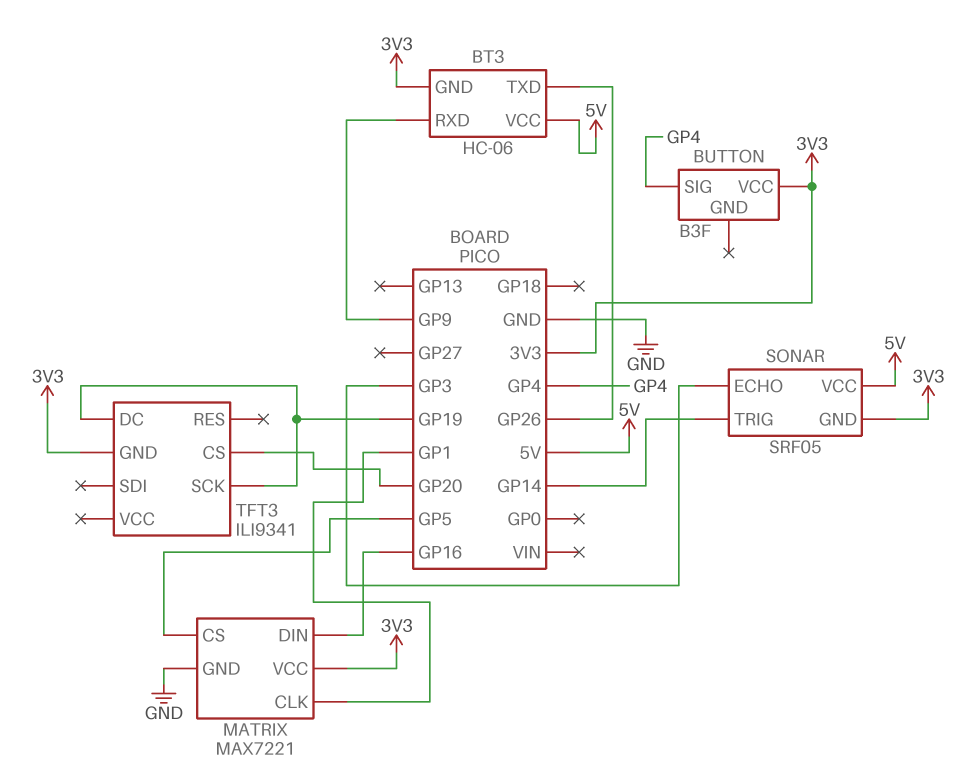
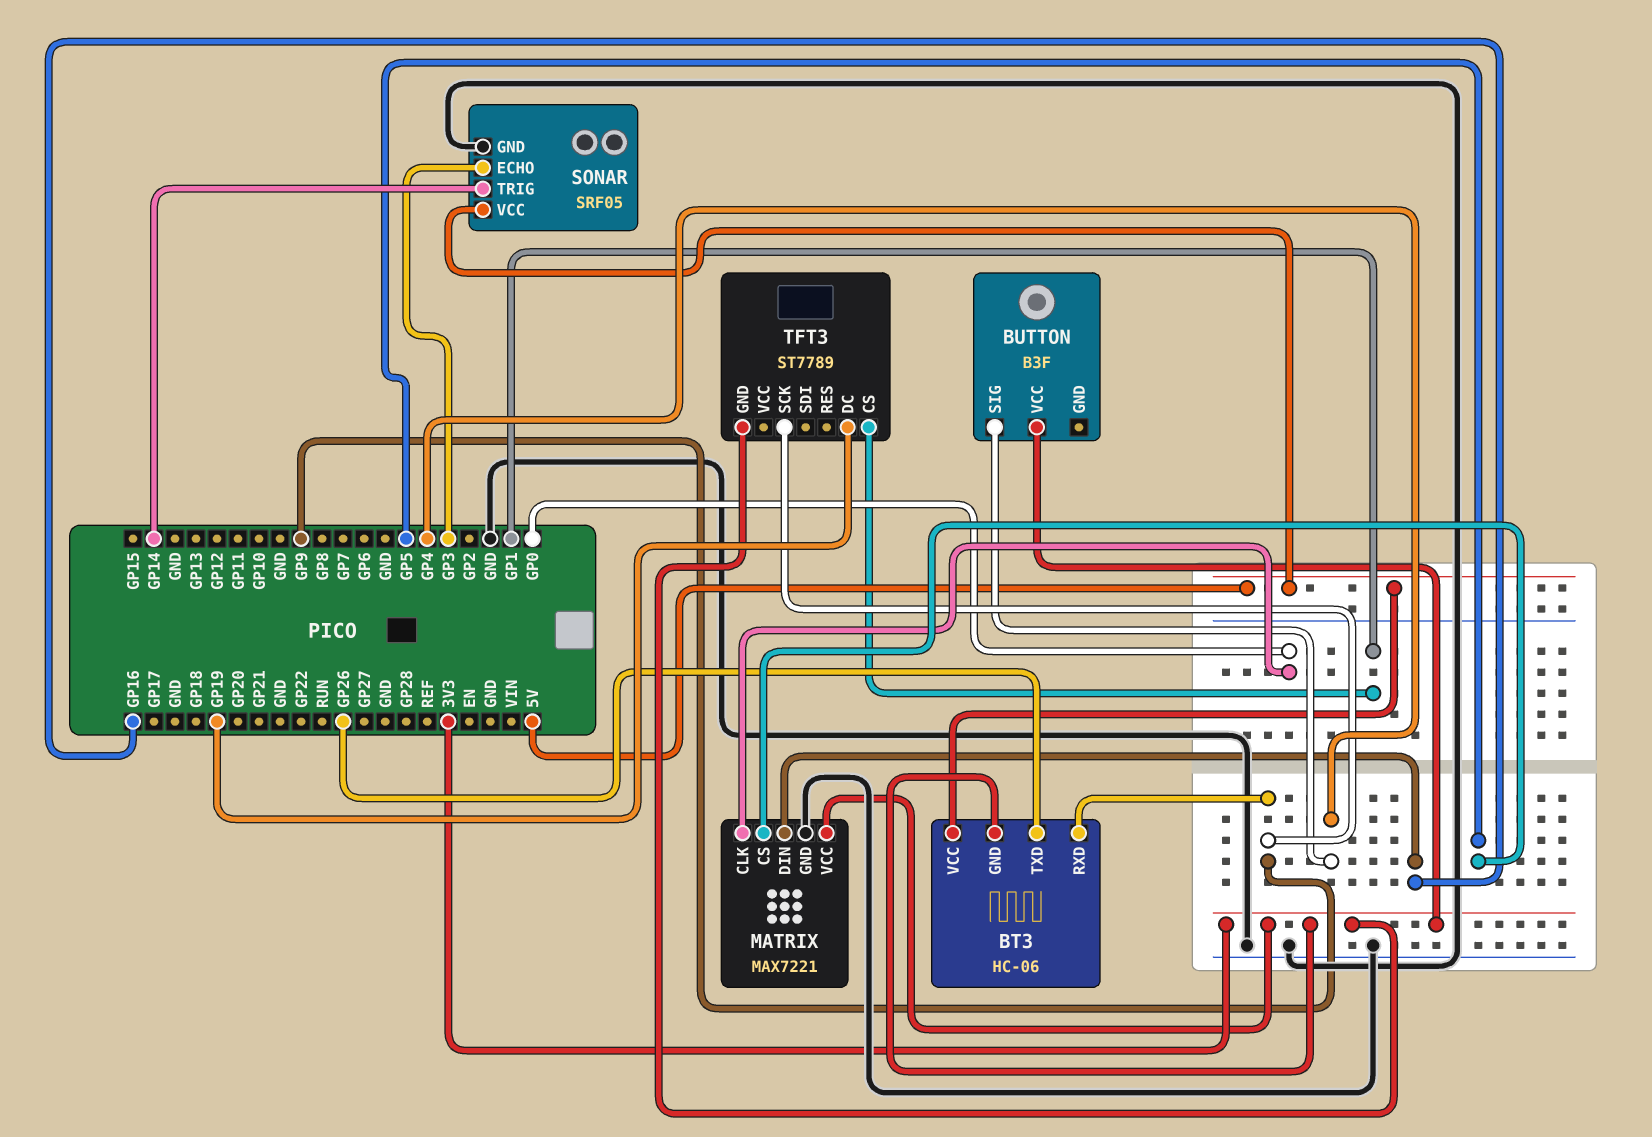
MATRIX pin CLK: GP1 -> GP0
SONAR pin GND: 3V3 -> GND
TFT3: ILI9341 -> ST7789
TFT3 pin CS: GP20 -> GP1
TFT3 pin SCK: GP19 -> GP9

